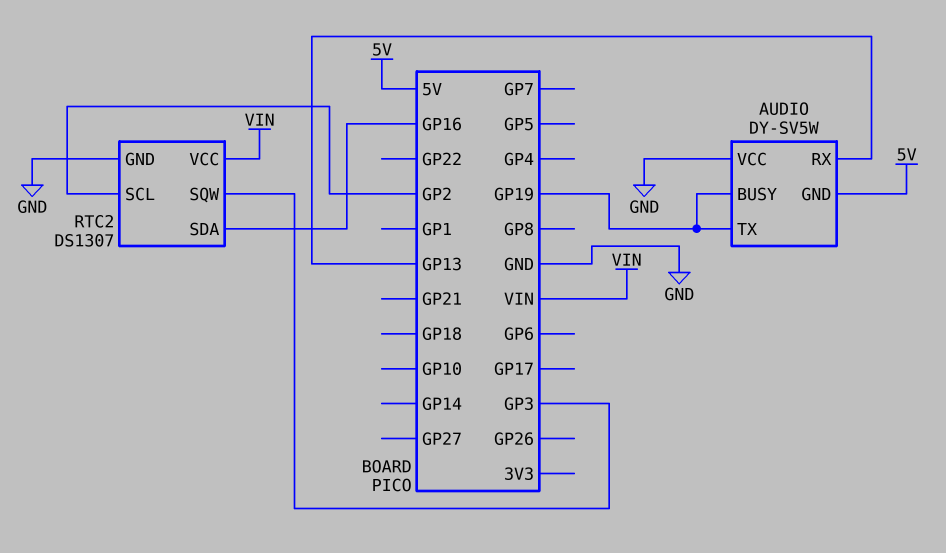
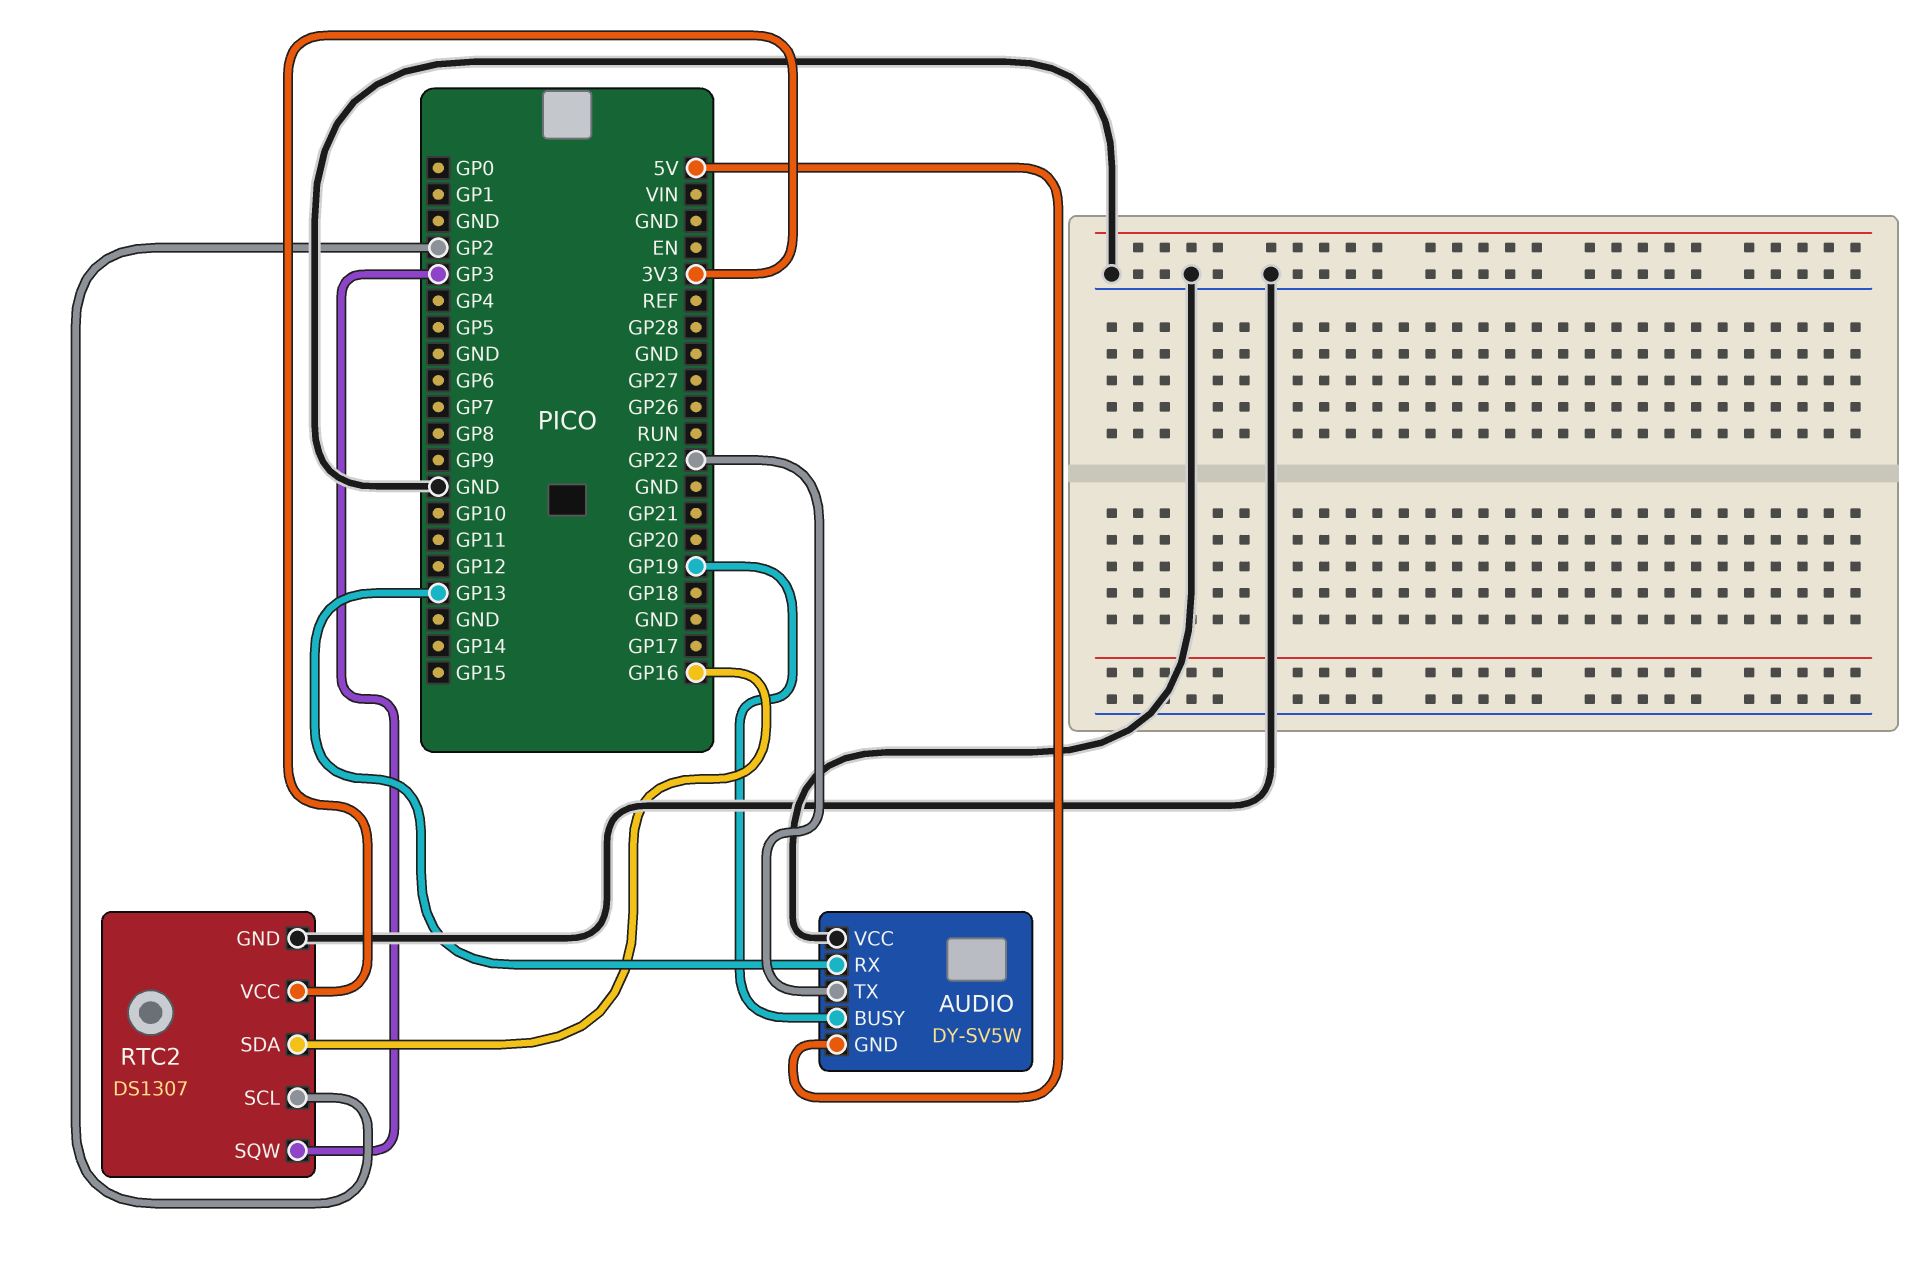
AUDIO pin TX: GP19 -> GP22
RTC2 pin VCC: VIN -> 3V3

